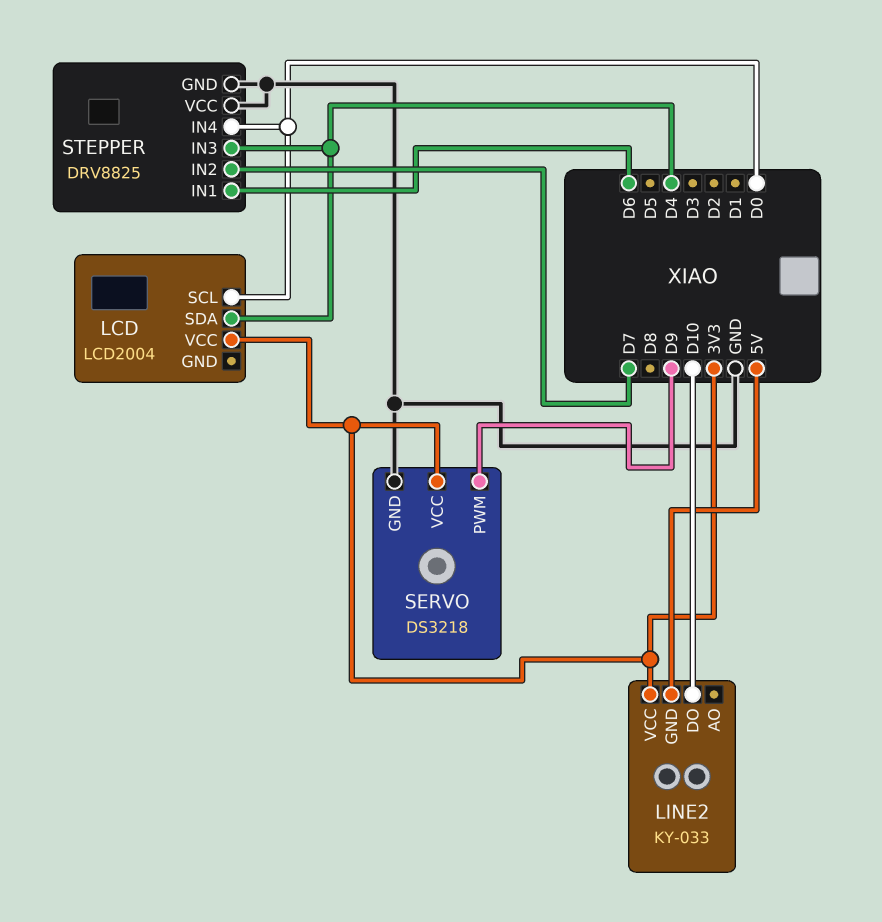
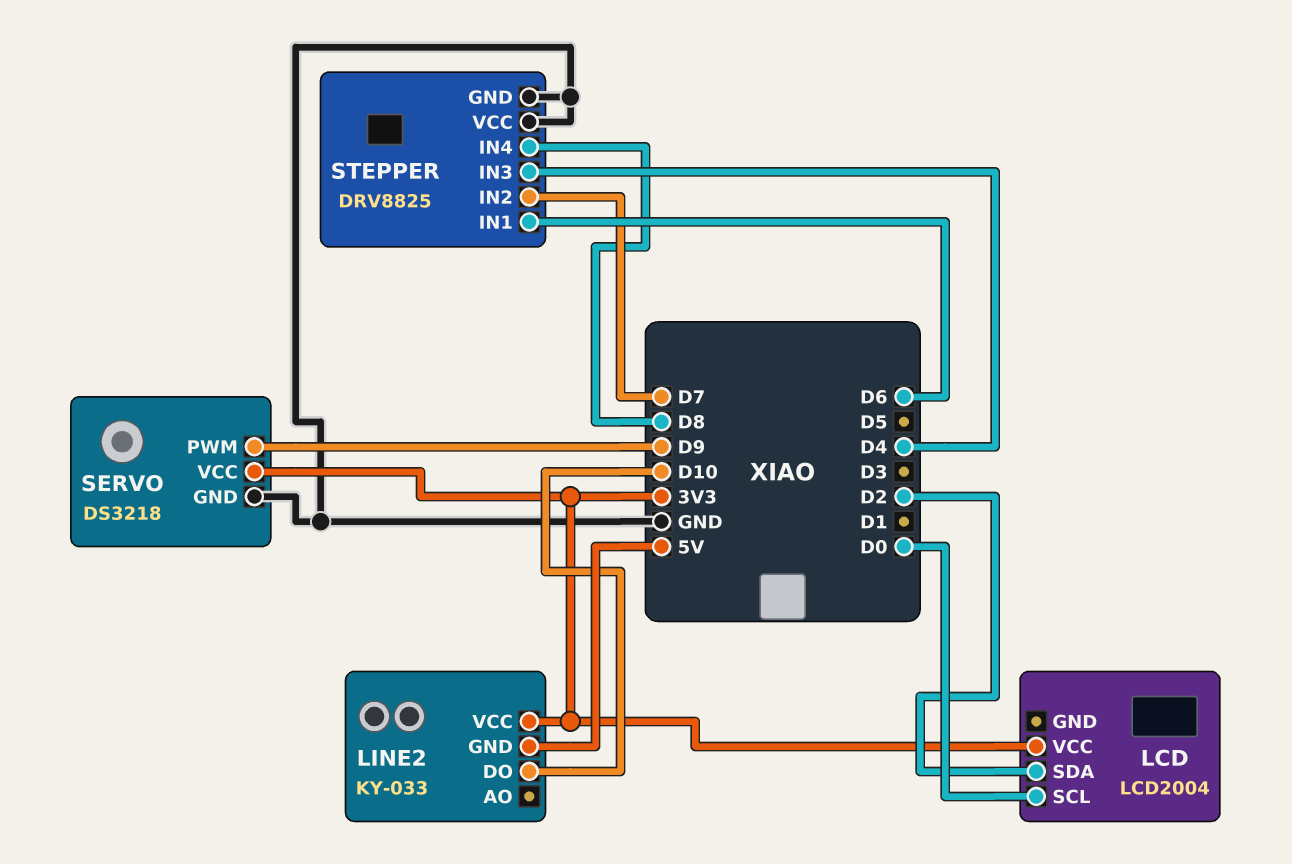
LCD pin SDA: D4 -> D2
STEPPER pin IN4: D0 -> D8

